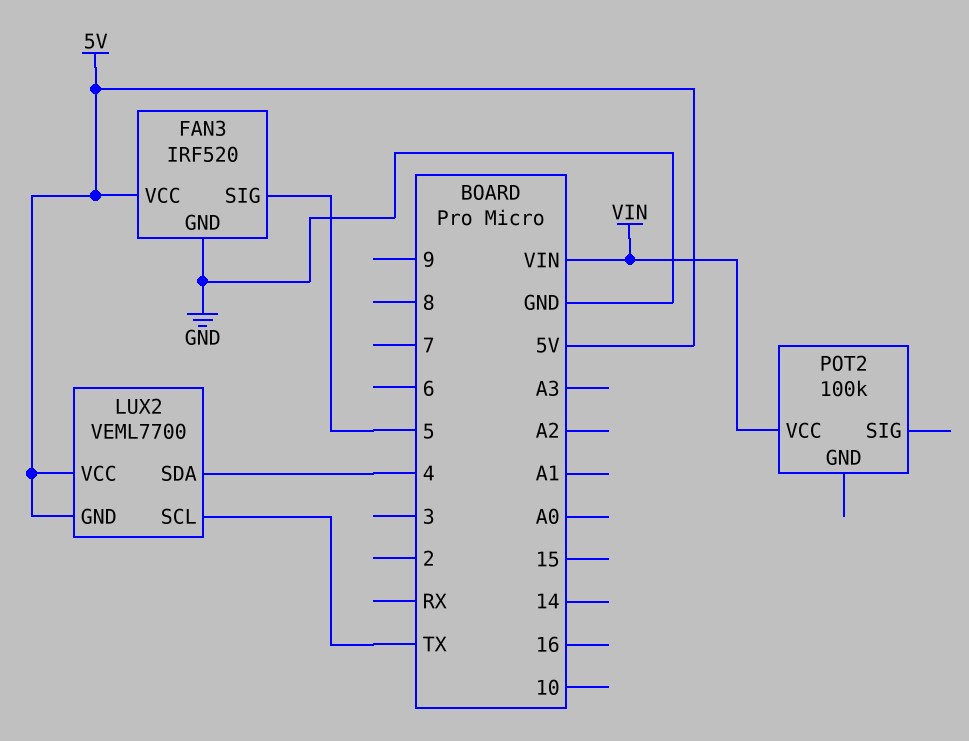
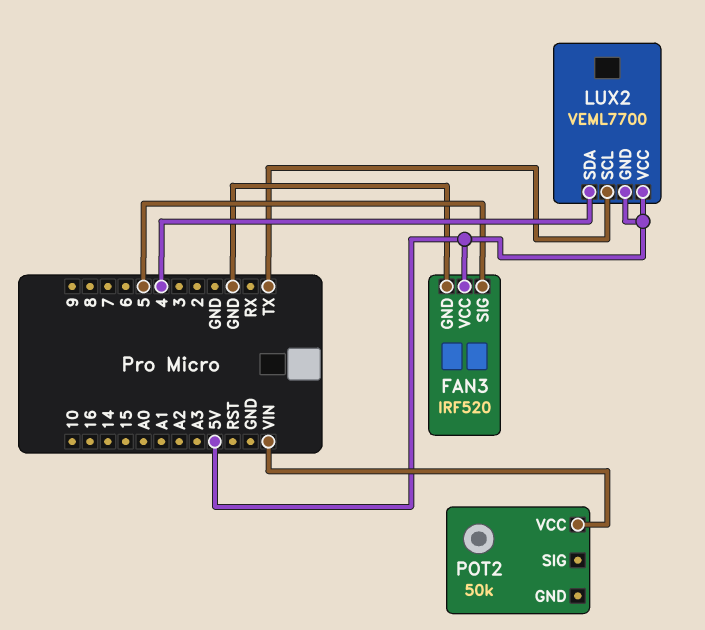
POT2: 100k -> 50k

